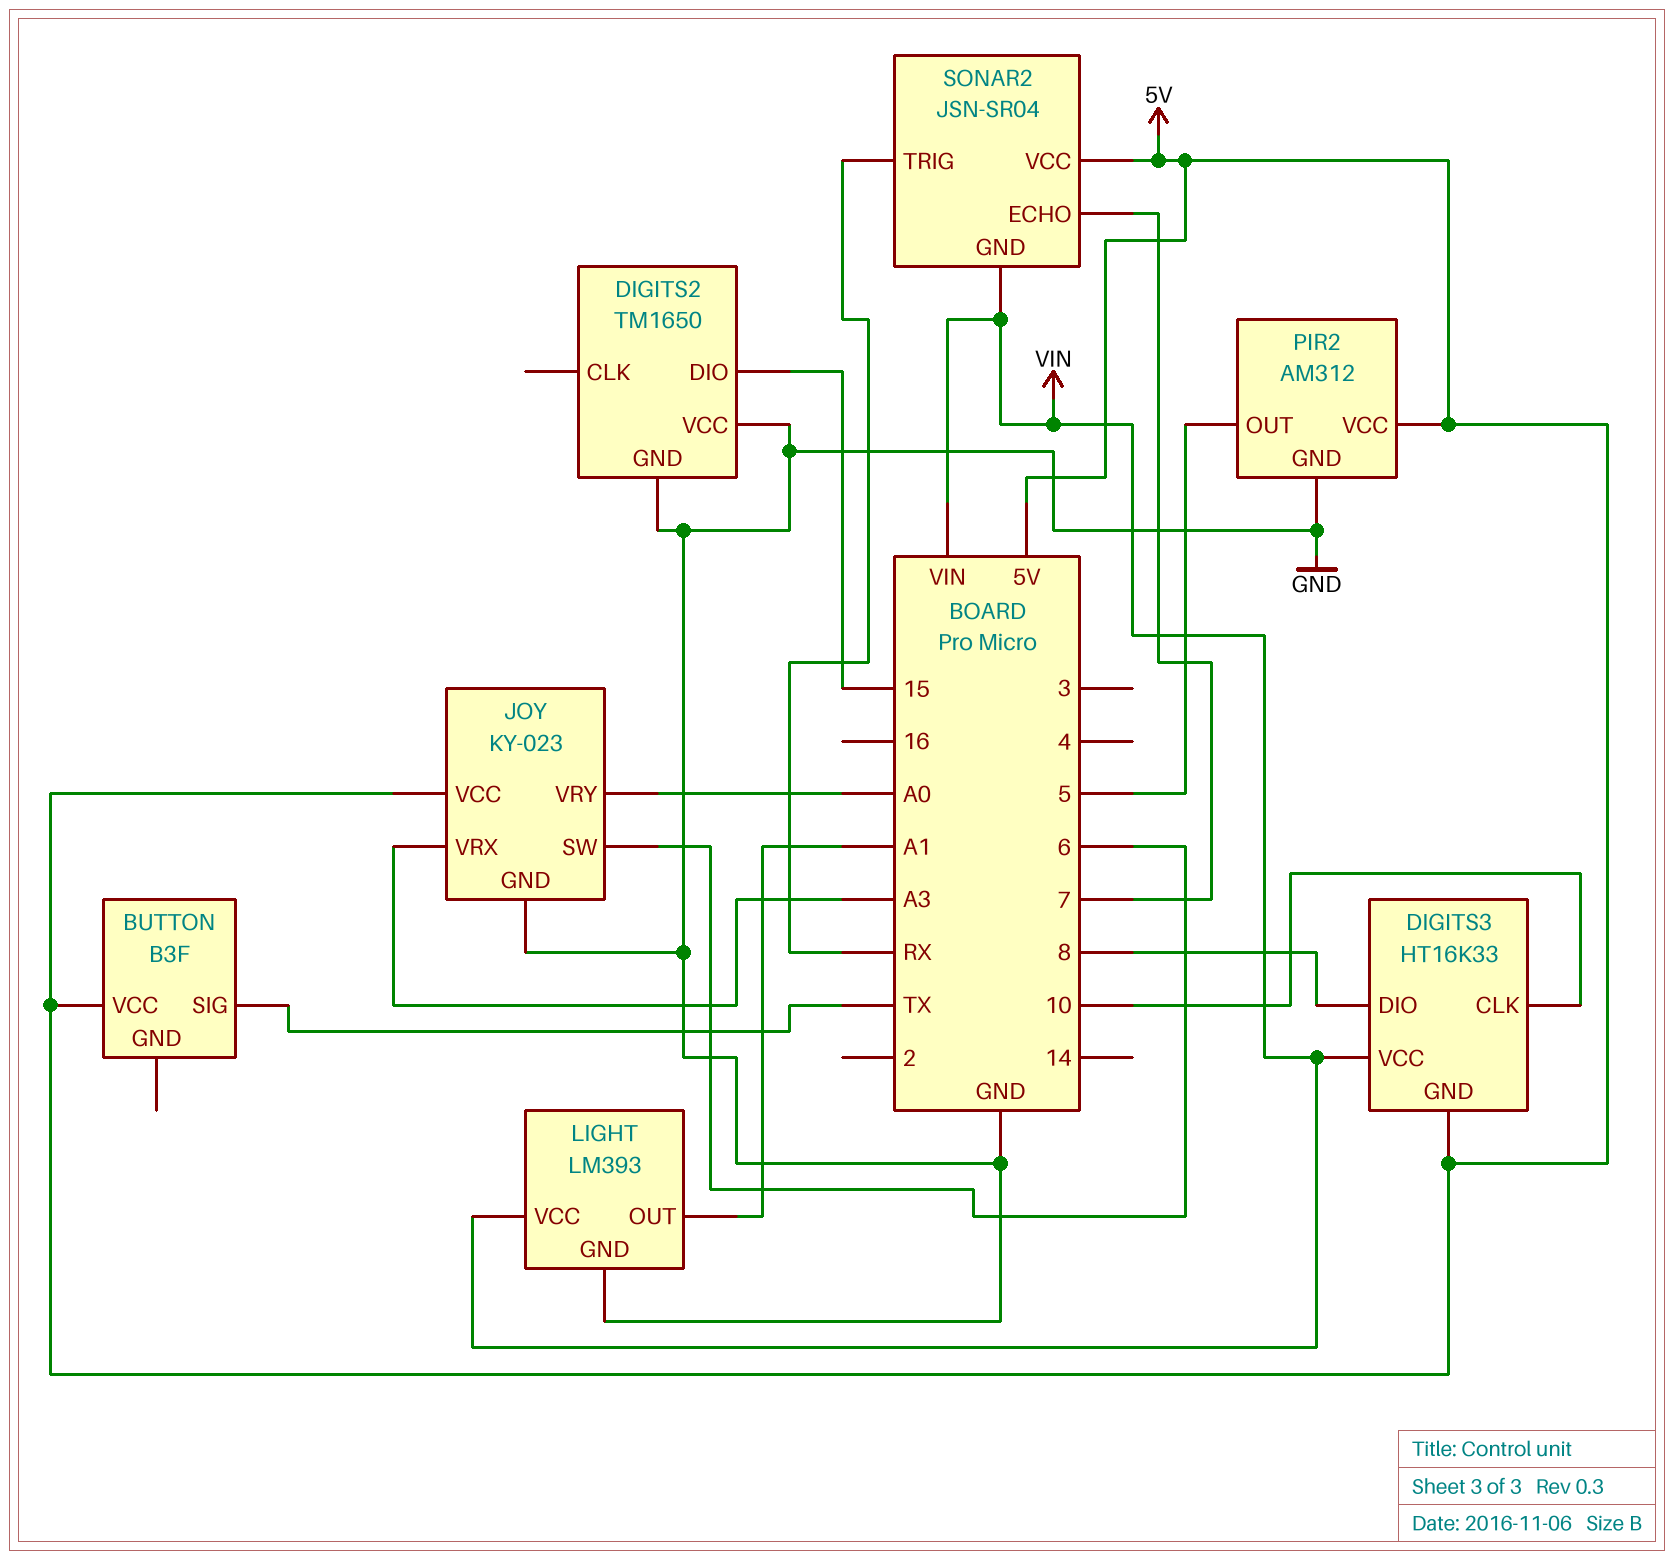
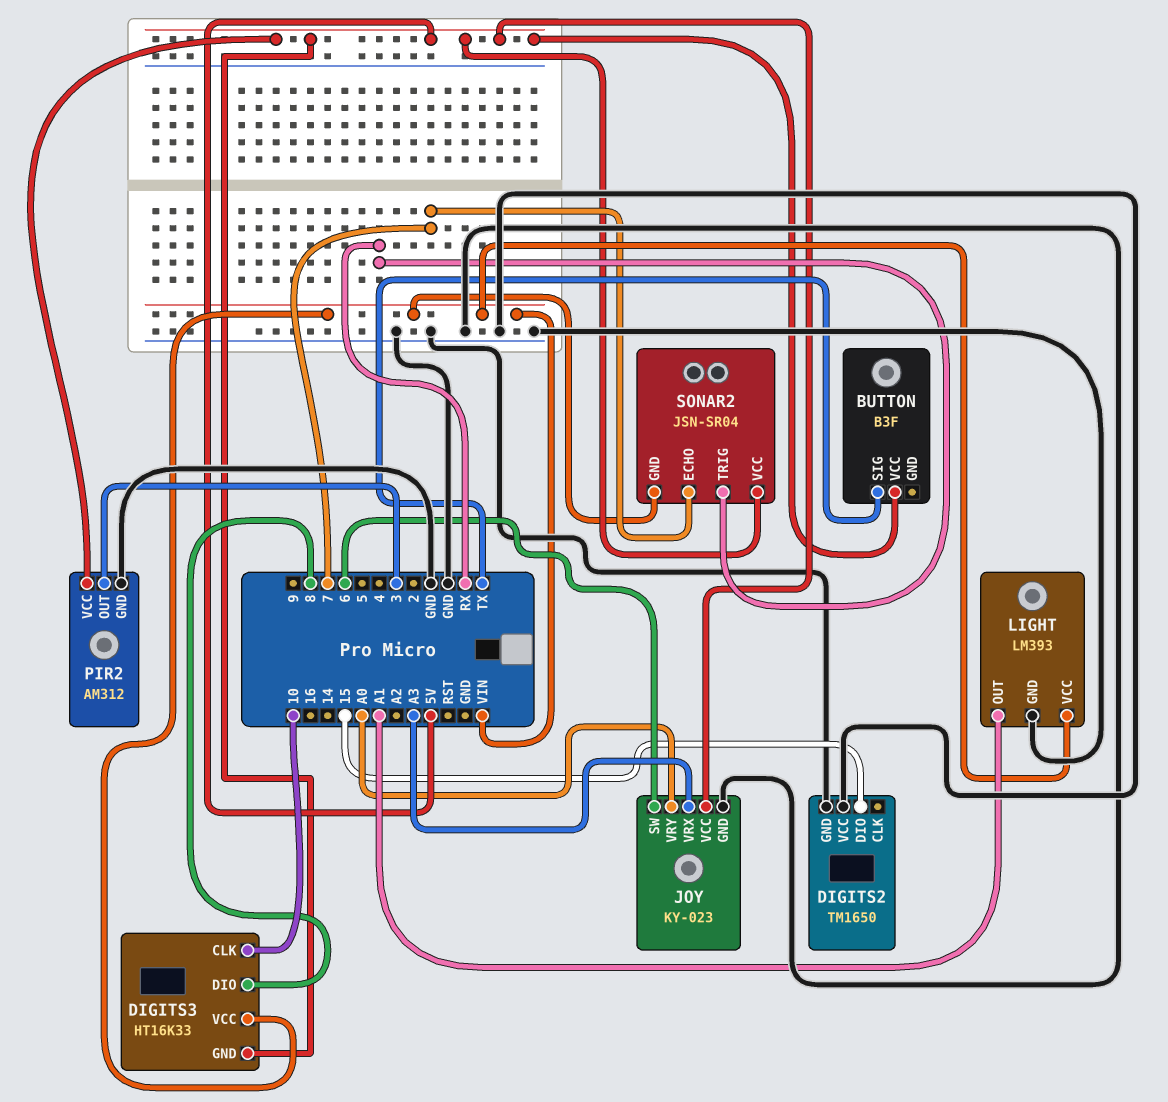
PIR2 pin OUT: 5 -> 3

